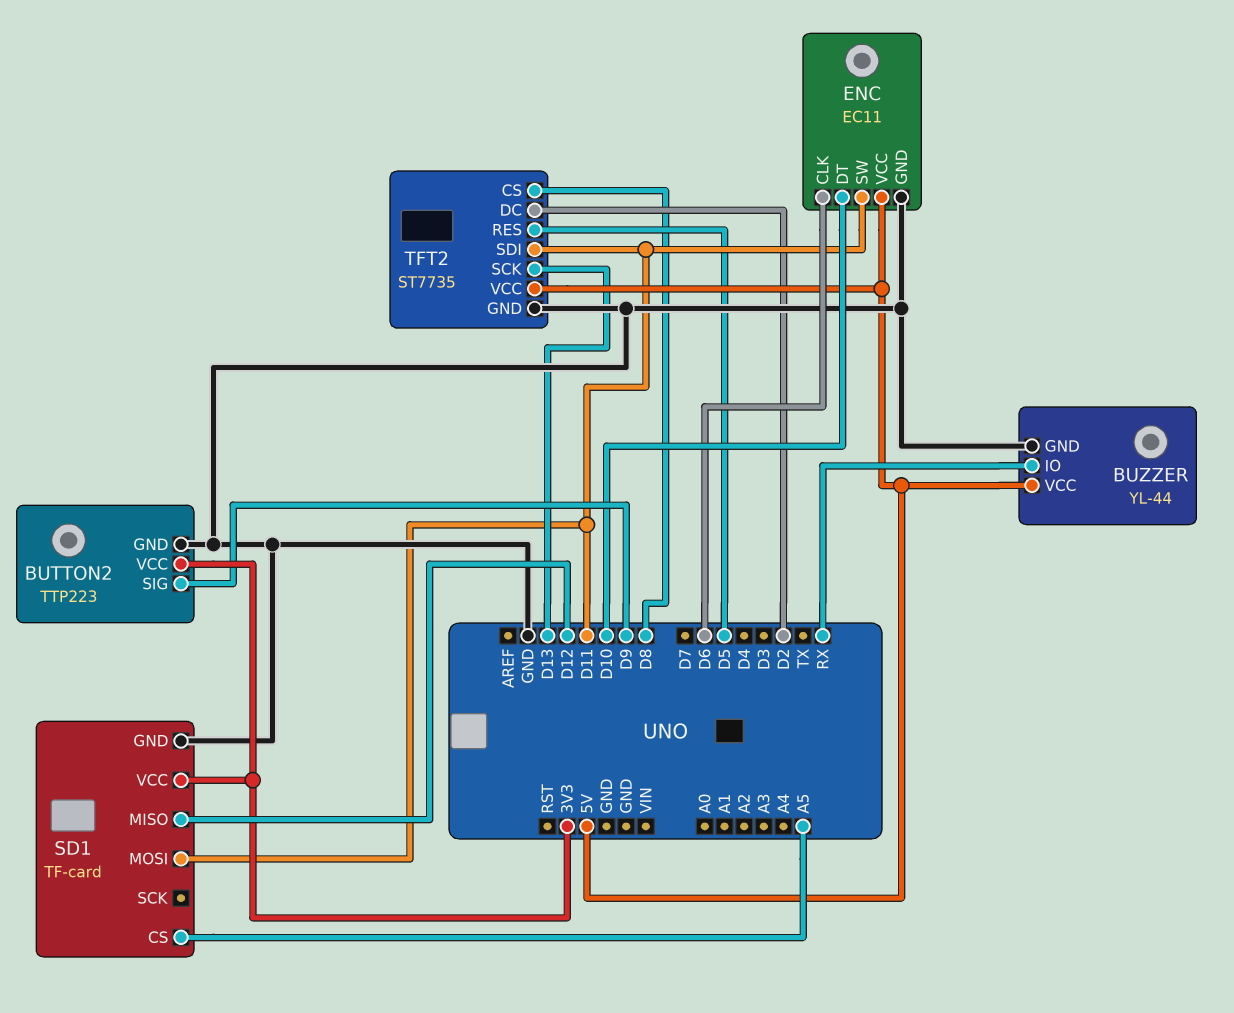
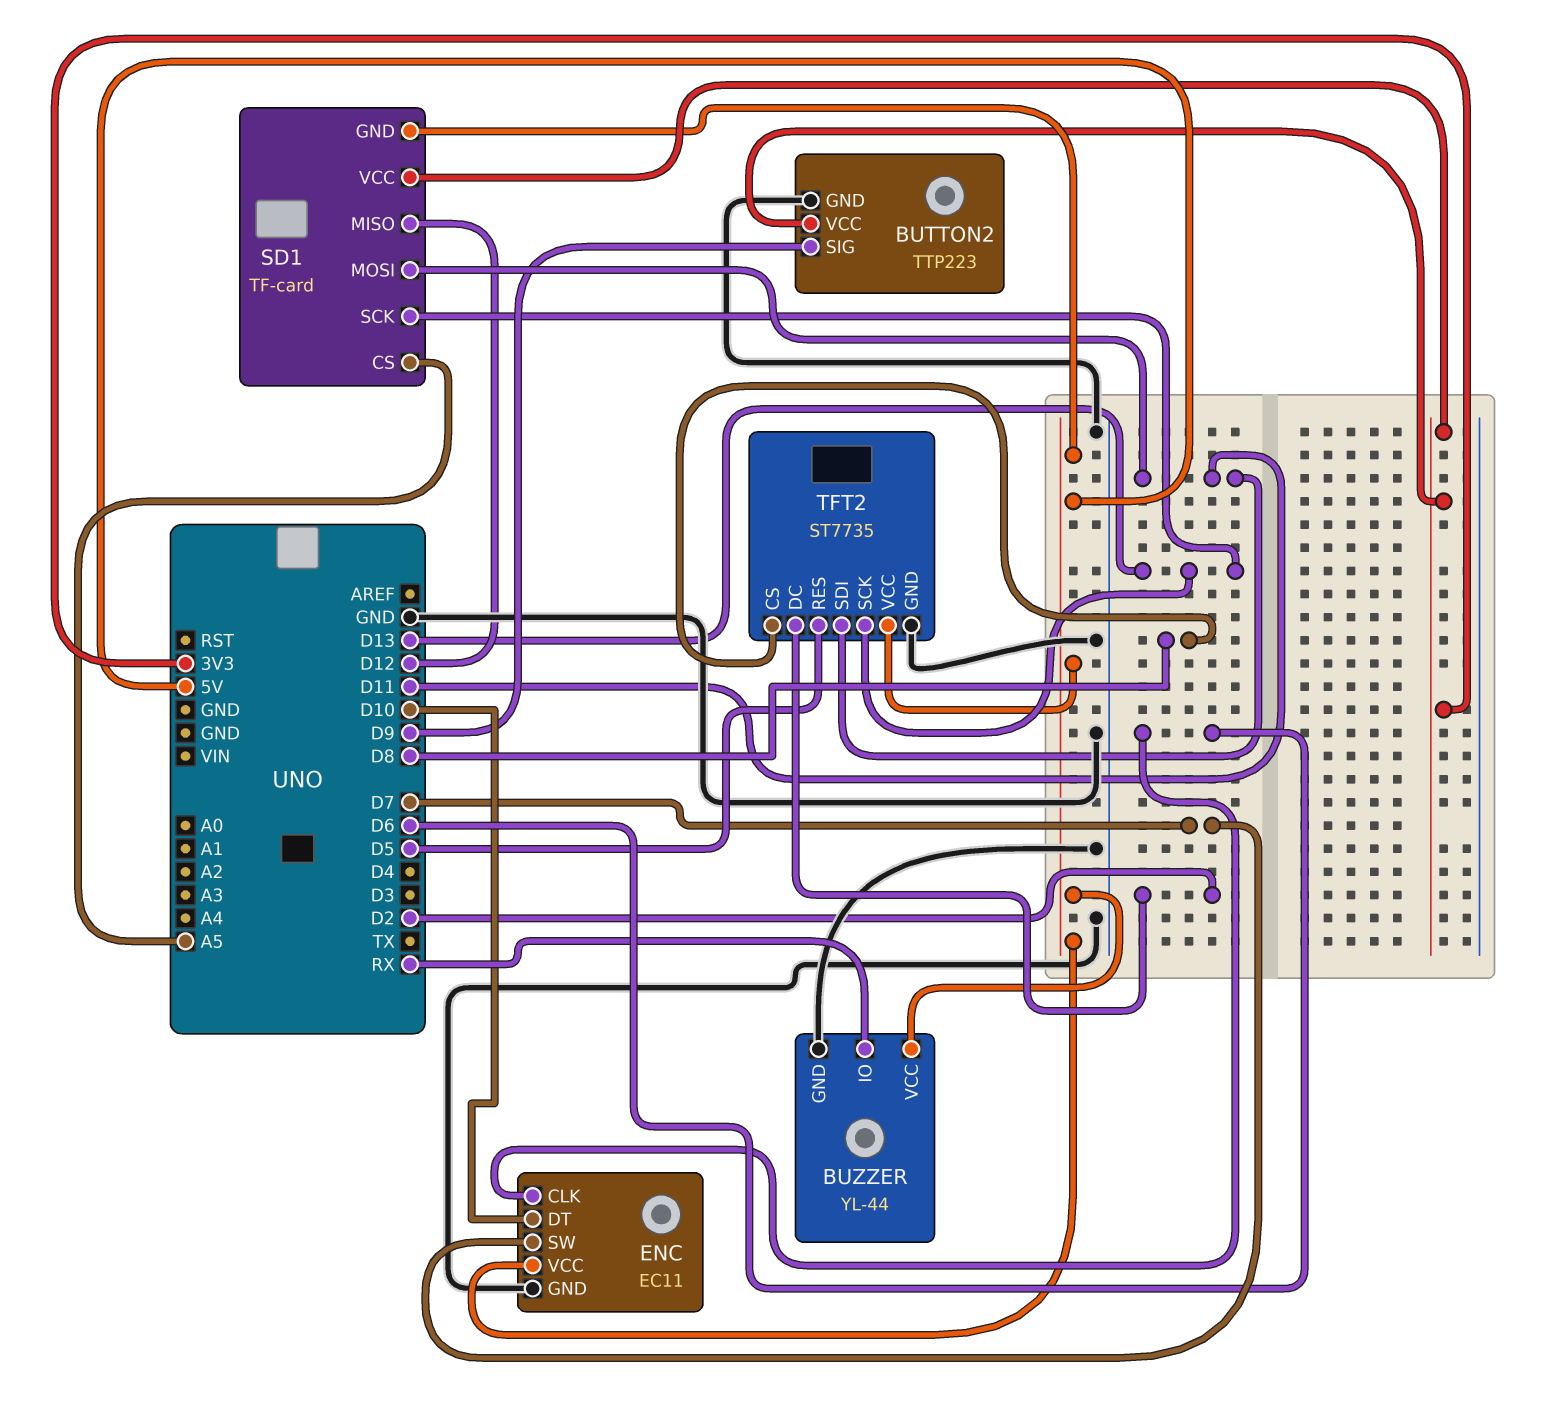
ENC pin SW: D11 -> D7
SD1 pin GND: GND -> 5V
SD1 pin SCK: none -> D13

